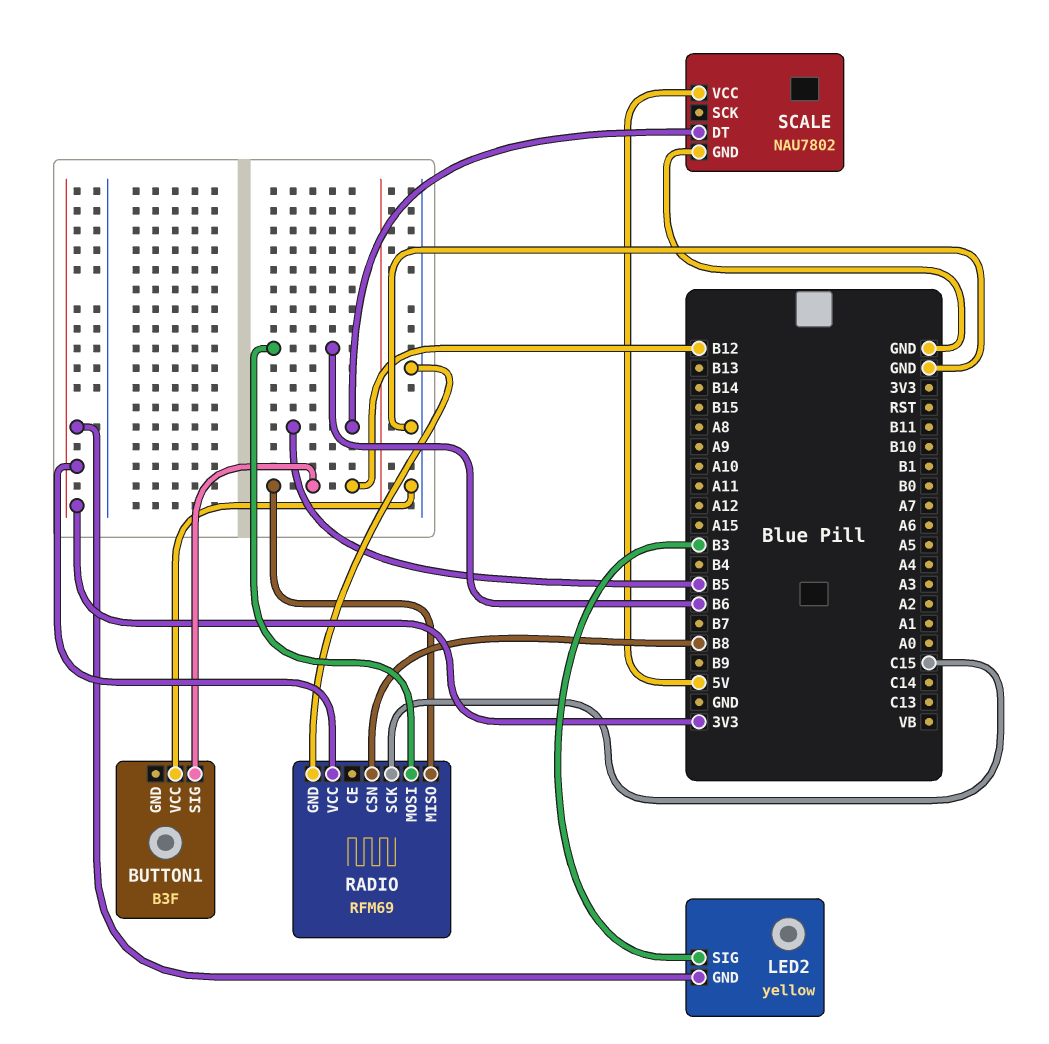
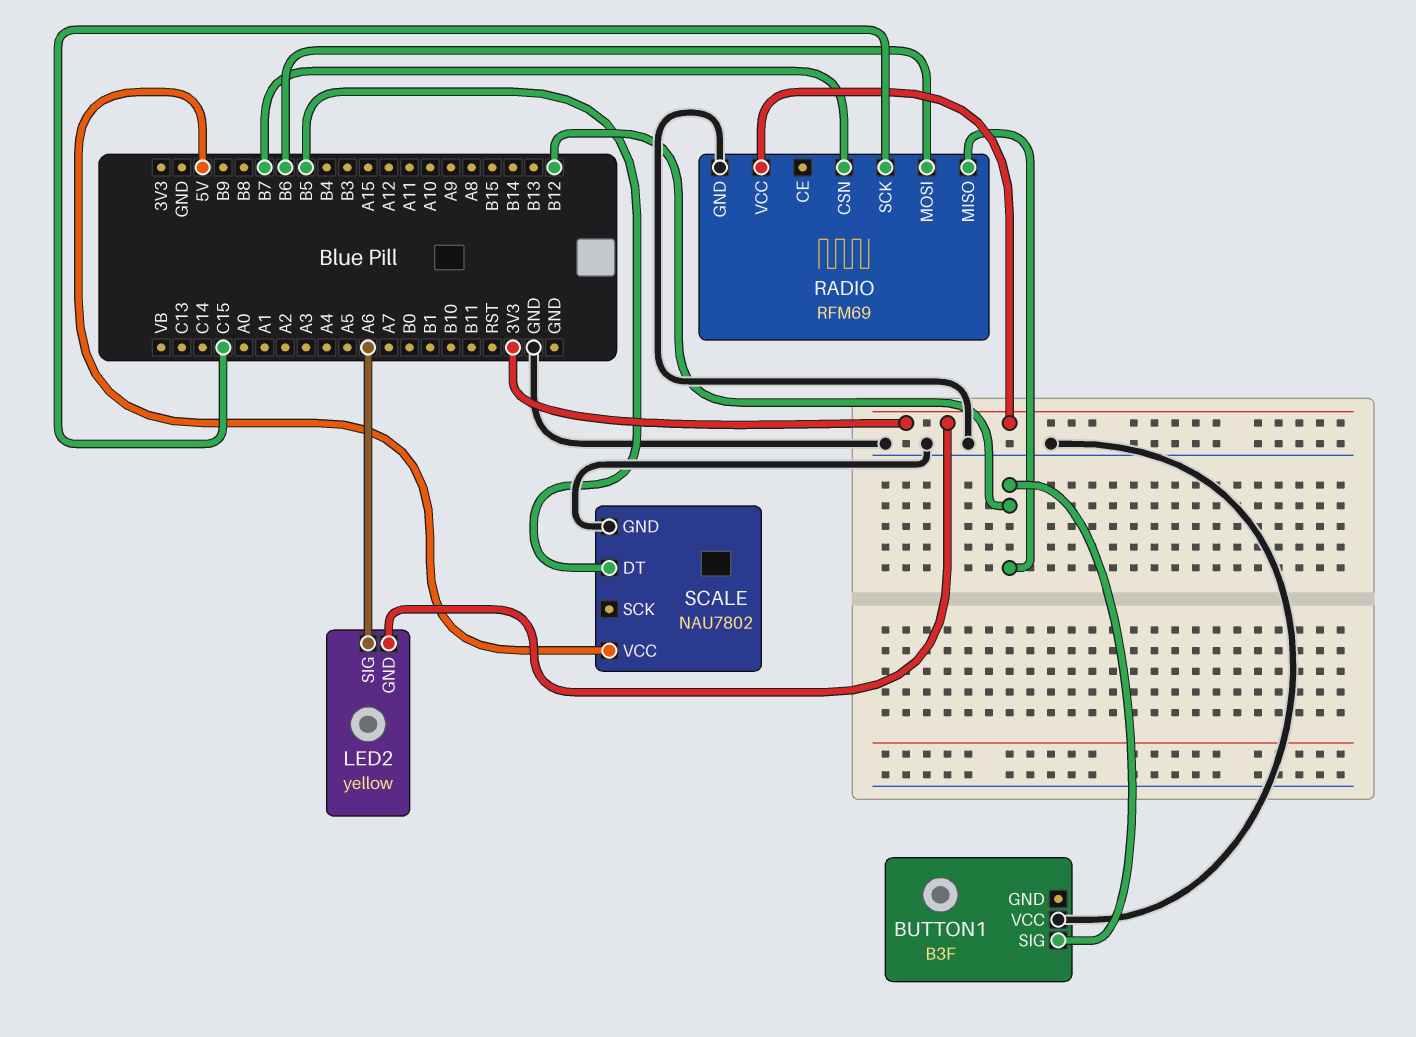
LED2 pin SIG: B3 -> A6
RADIO pin CSN: B8 -> B7

